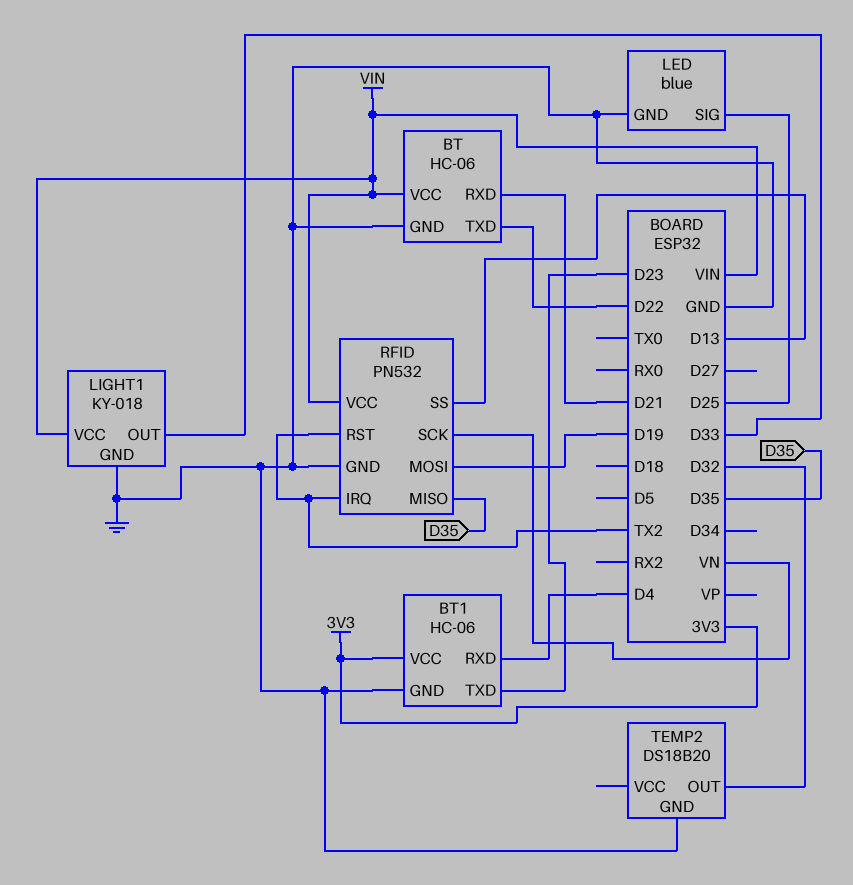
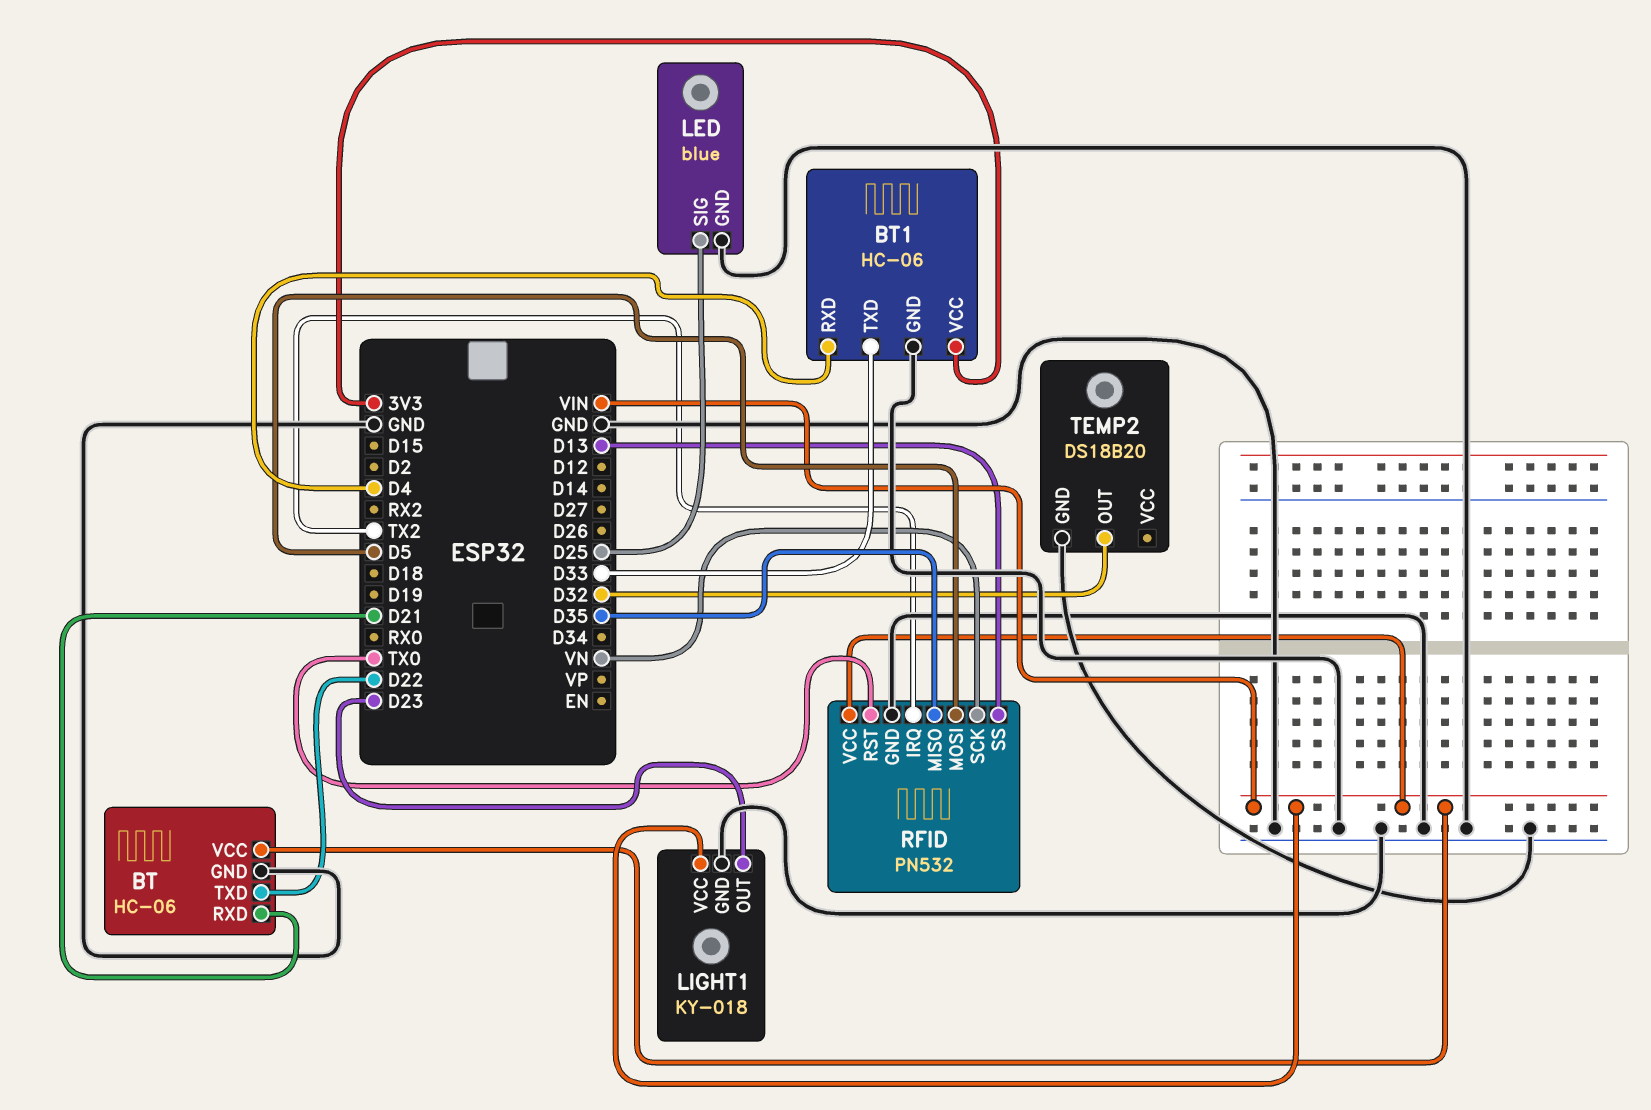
BT1 pin TXD: D23 -> D33
LIGHT1 pin OUT: D33 -> D23
RFID pin MOSI: D19 -> D5
RFID pin RST: TX2 -> TX0

